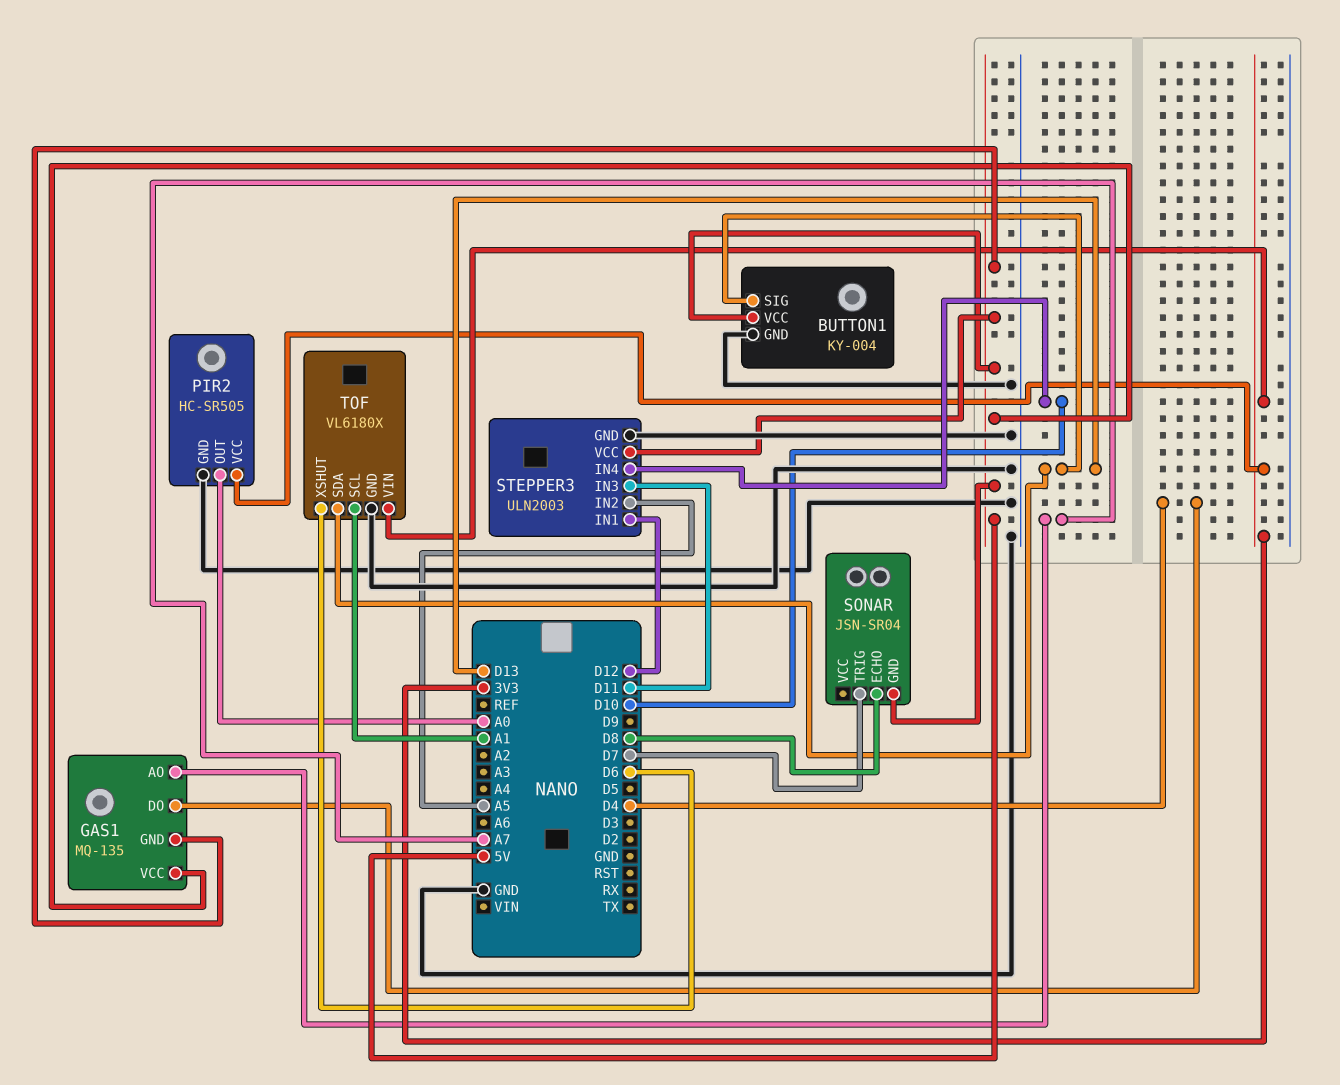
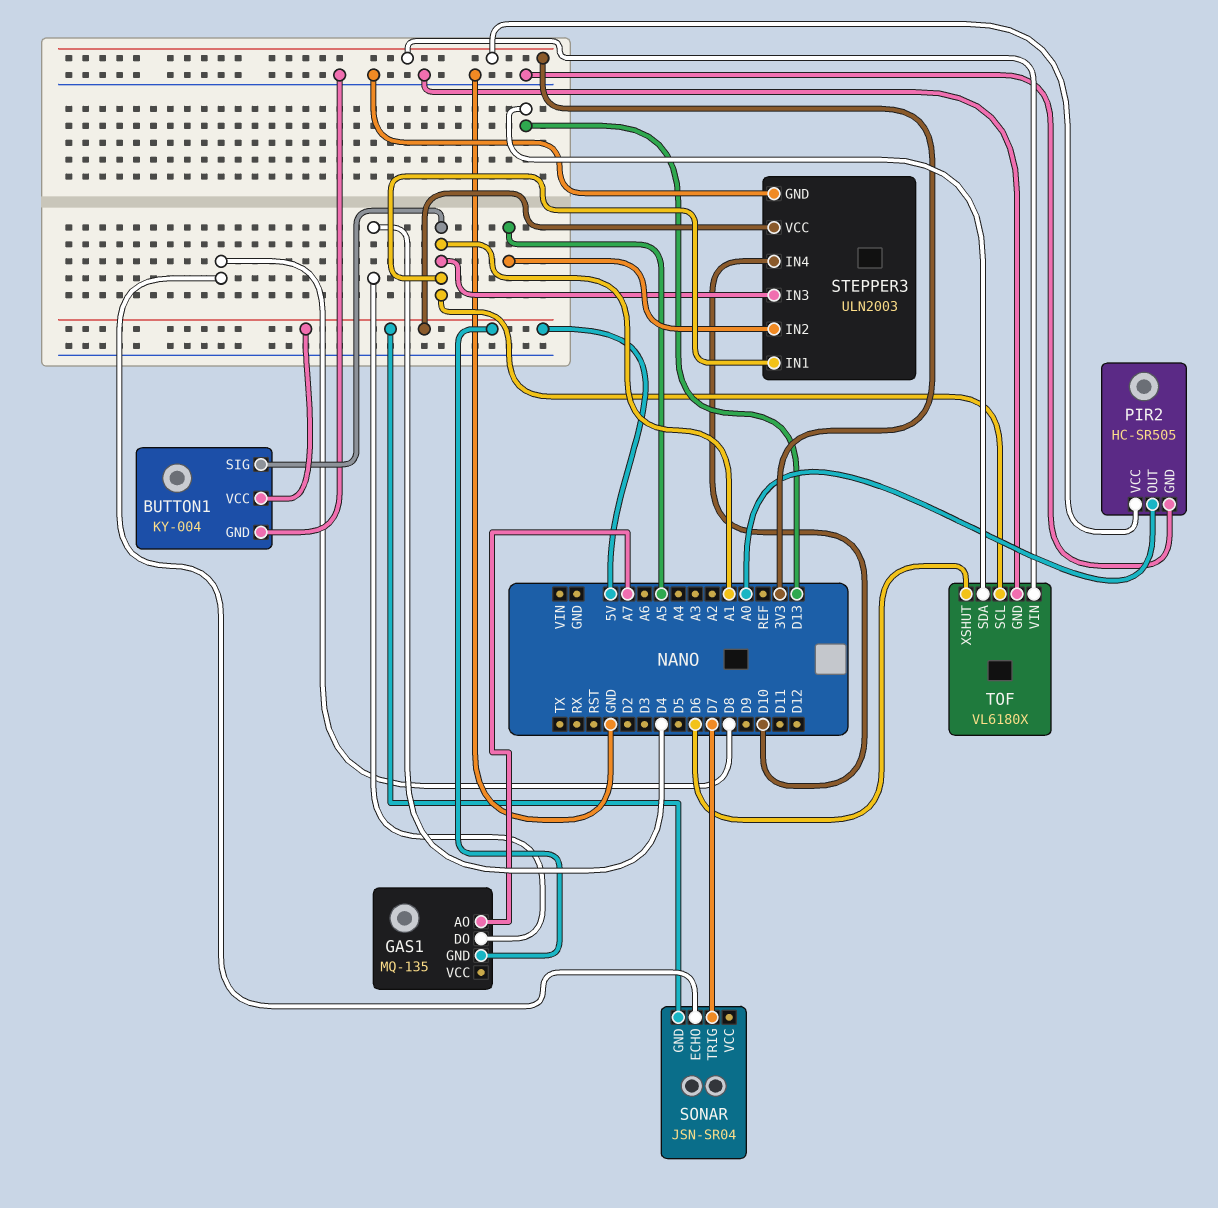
BUTTON1 pin SIG: D13 -> A1
GAS1 pin VCC: 5V -> none
STEPPER3 pin IN1: D12 -> A1
STEPPER3 pin IN3: D11 -> A1

